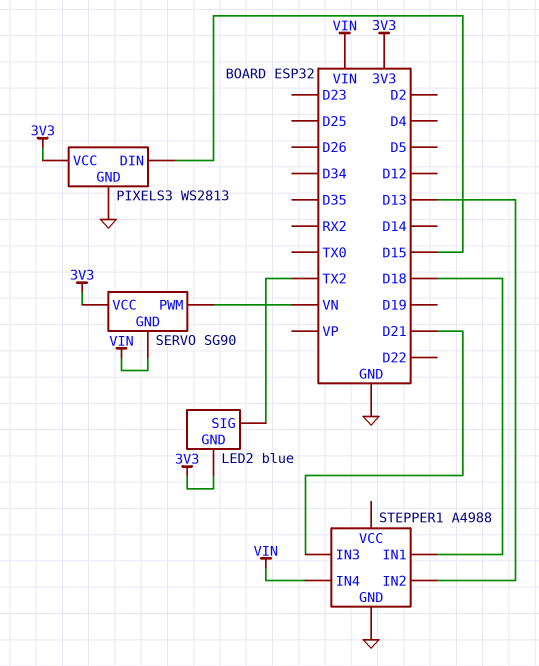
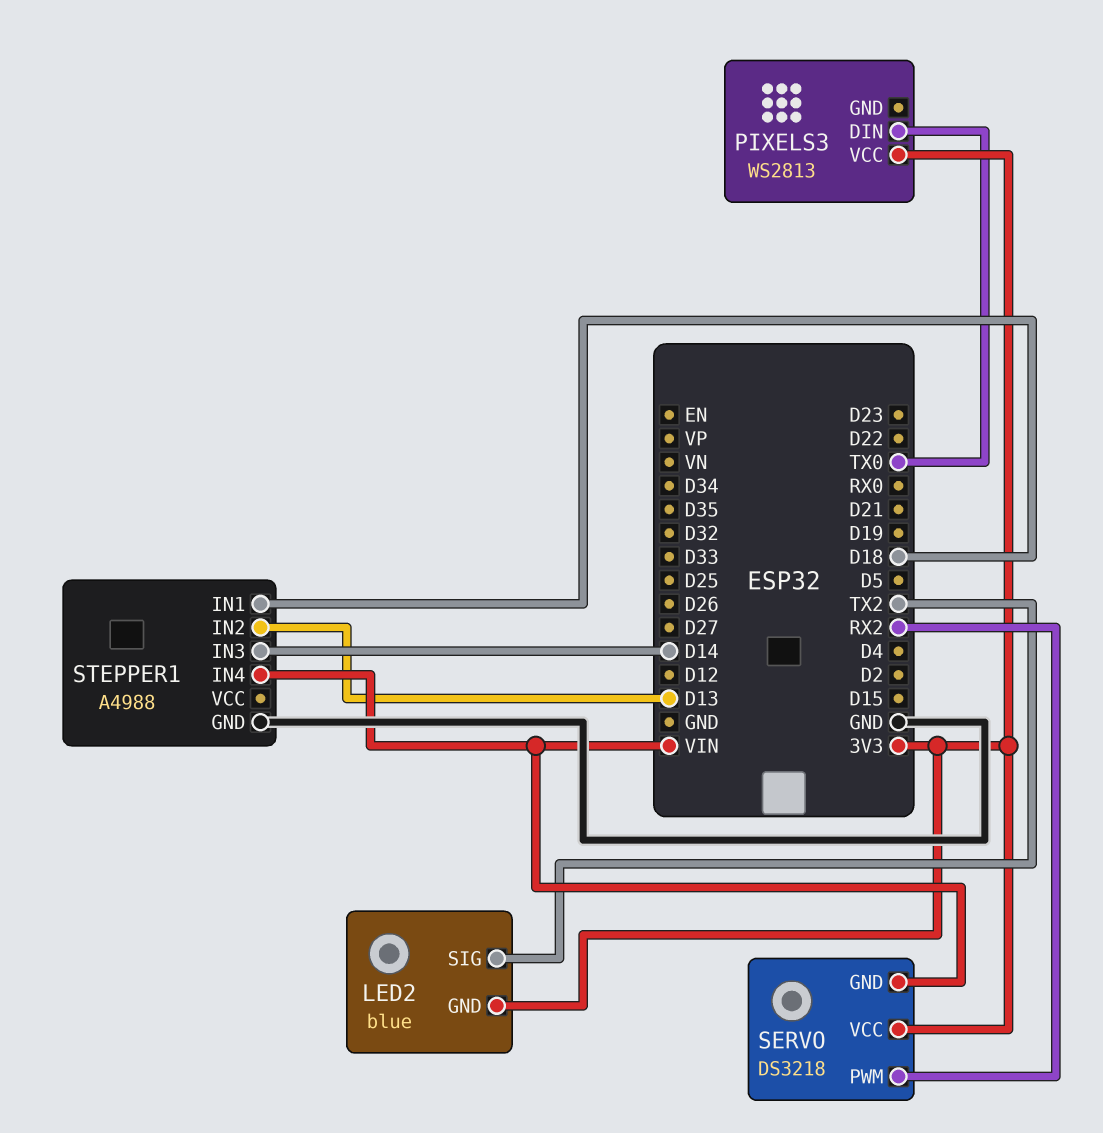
PIXELS3 pin DIN: D15 -> TX0
PIXELS3 pin GND: GND -> none
SERVO: SG90 -> DS3218
SERVO pin PWM: VN -> RX2
STEPPER1 pin IN3: D21 -> D14

